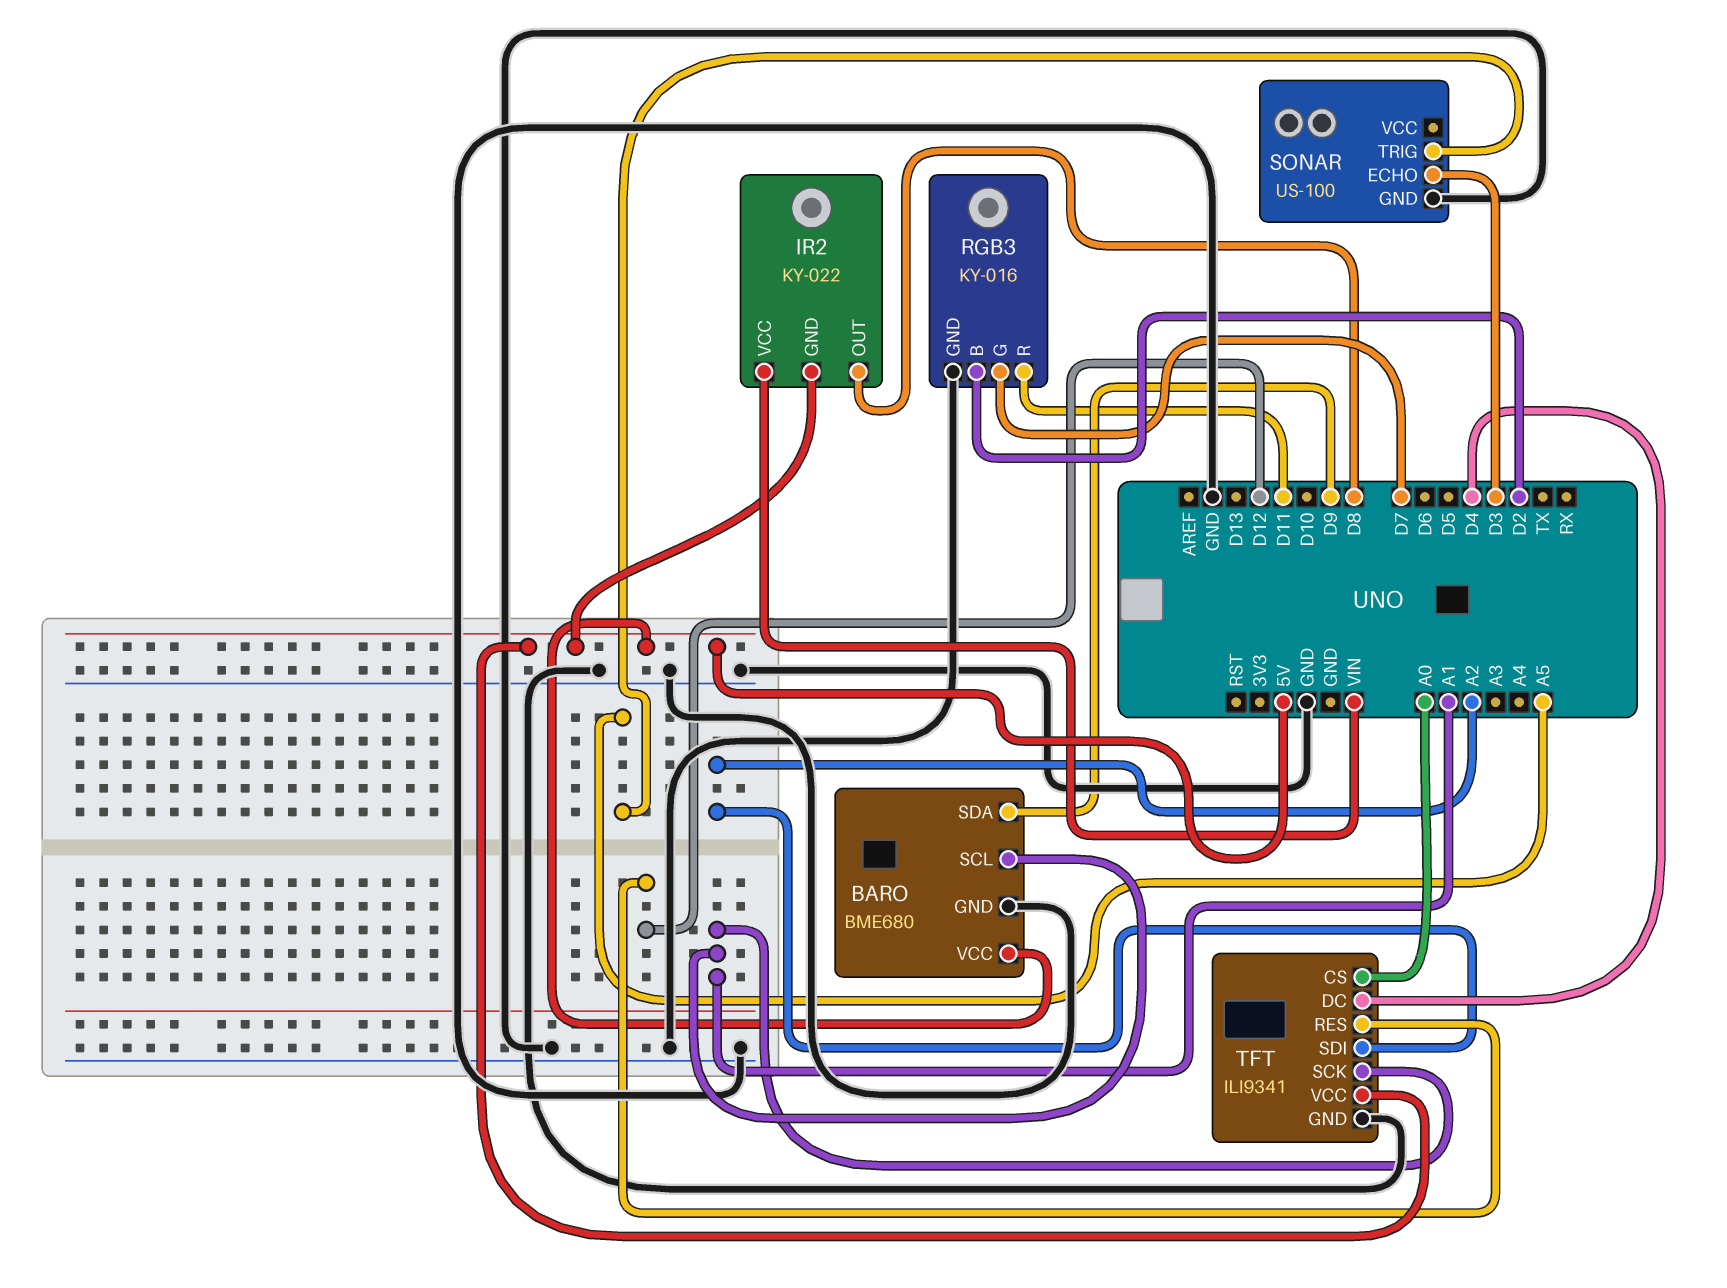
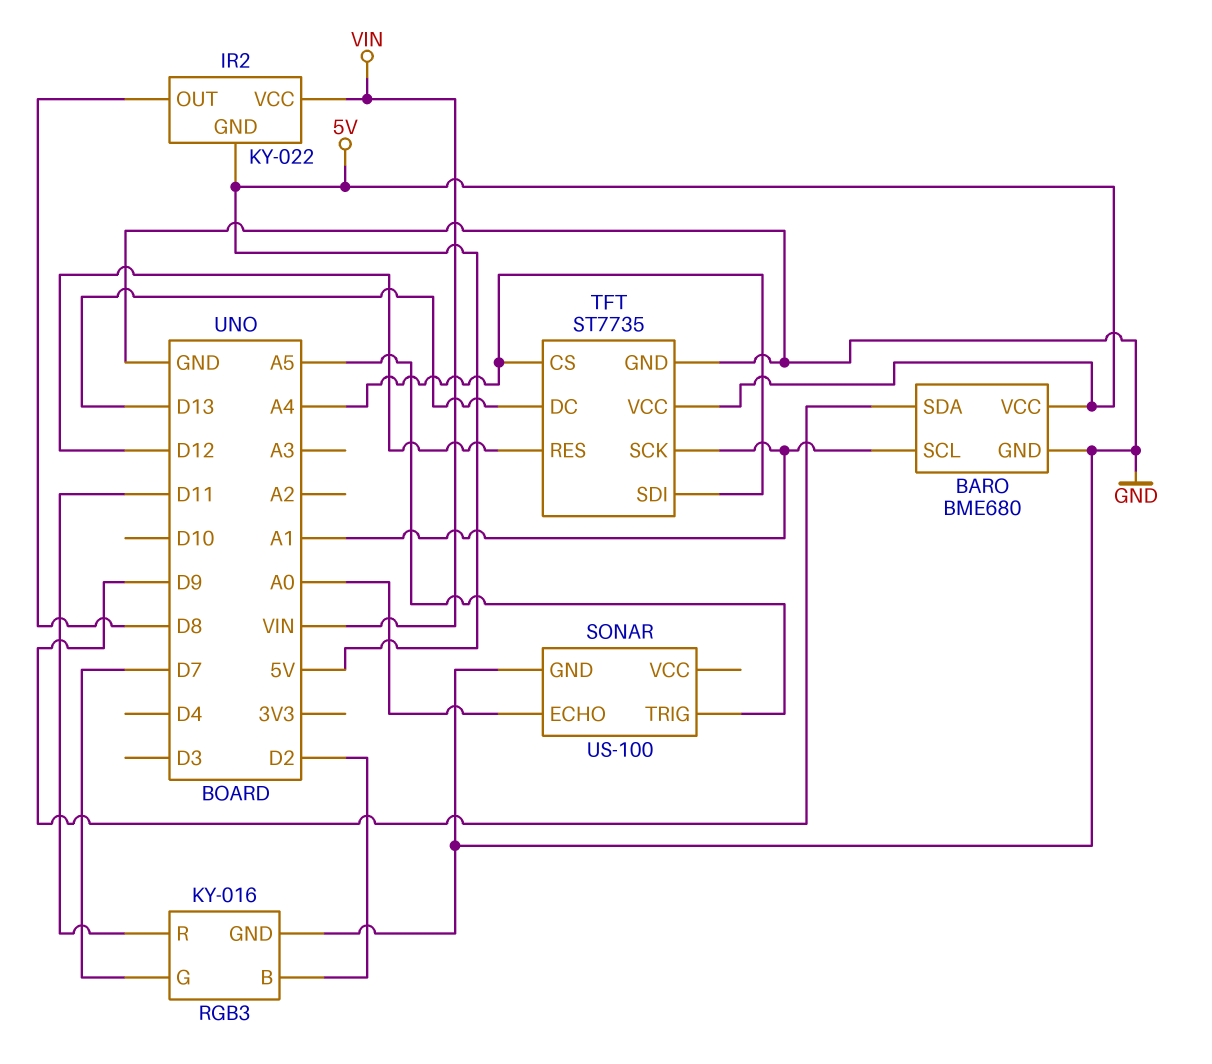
SONAR pin ECHO: D3 -> A0
TFT: ILI9341 -> ST7735
TFT pin CS: A0 -> A4
TFT pin DC: D4 -> D13
TFT pin SDI: A2 -> A4

